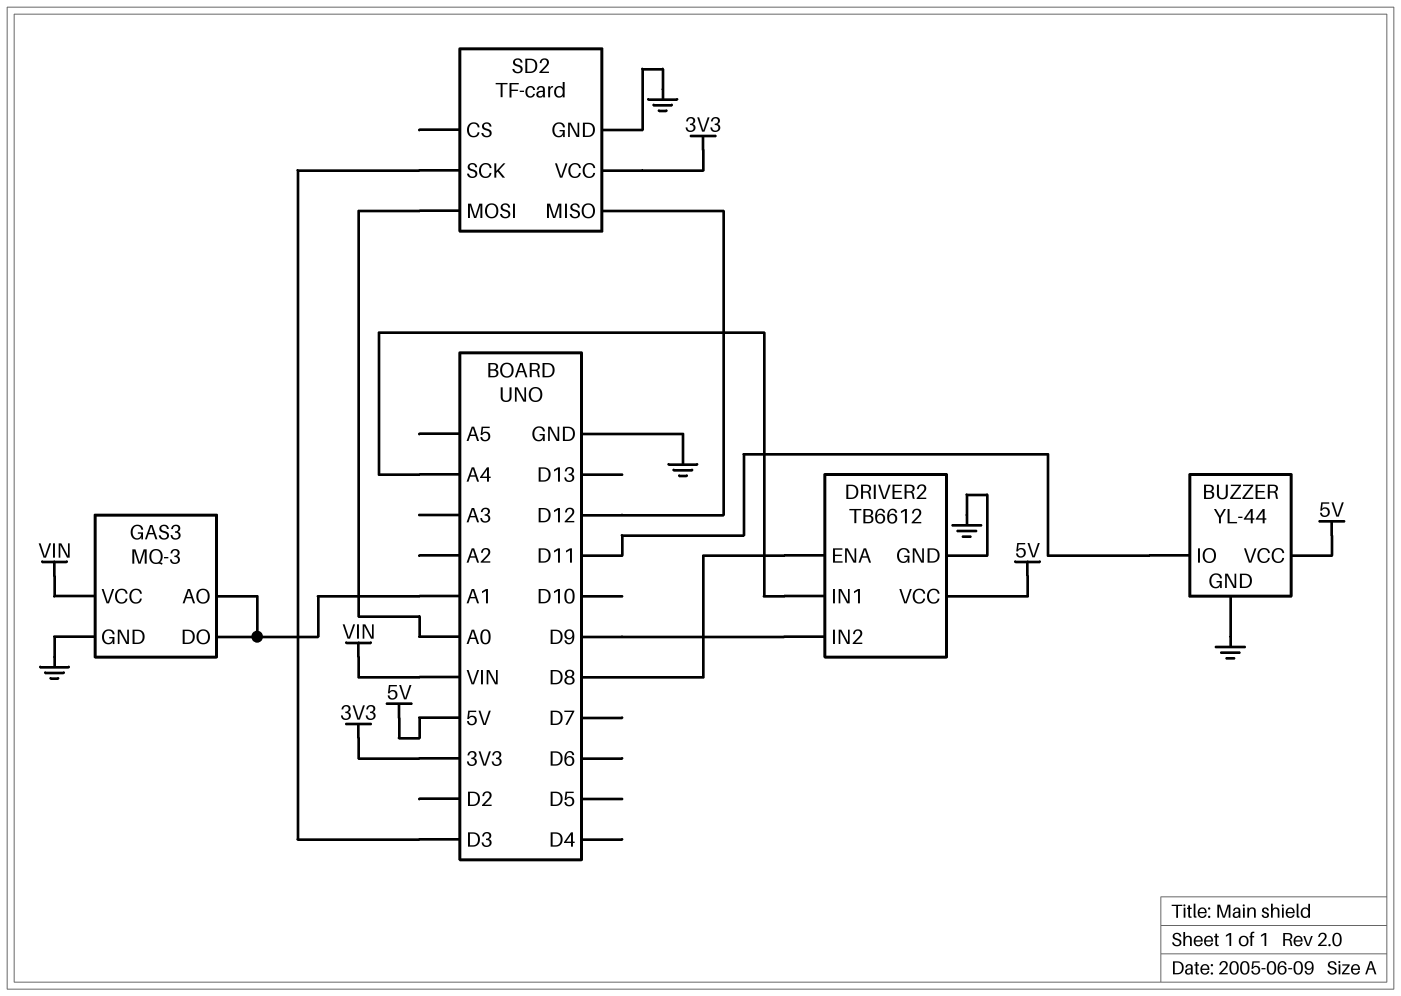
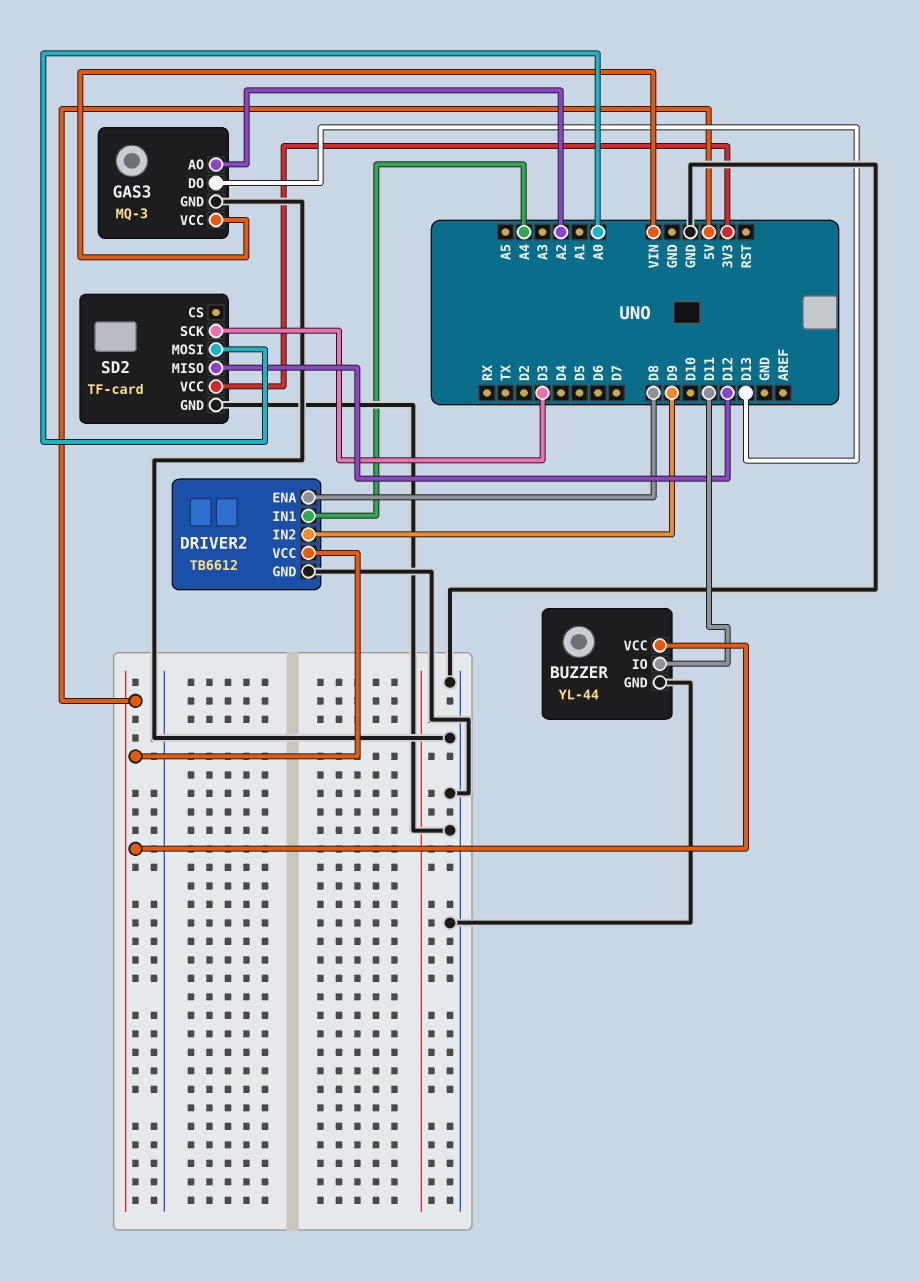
GAS3 pin AO: A1 -> A2
GAS3 pin DO: A1 -> D13

